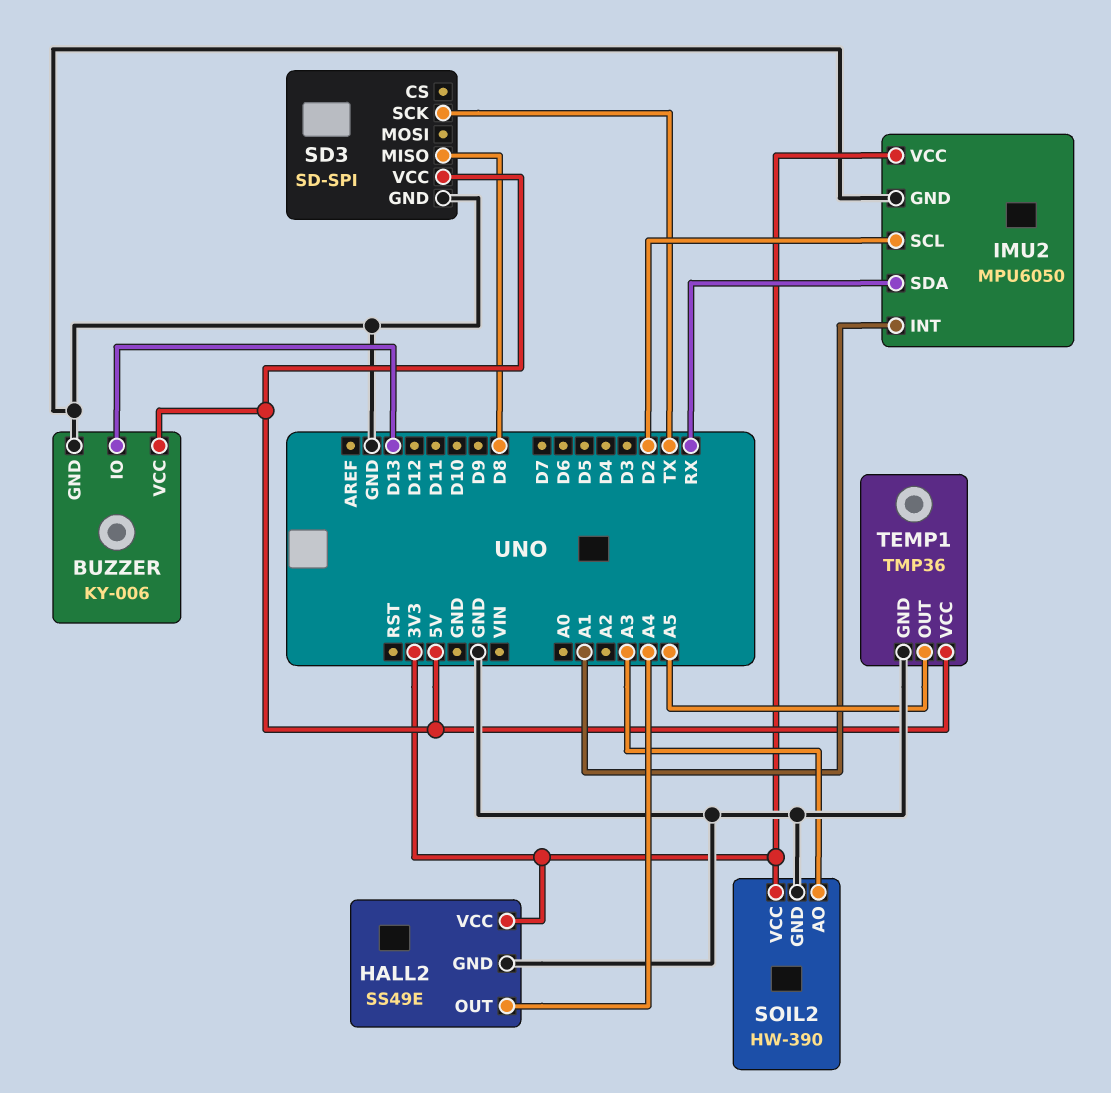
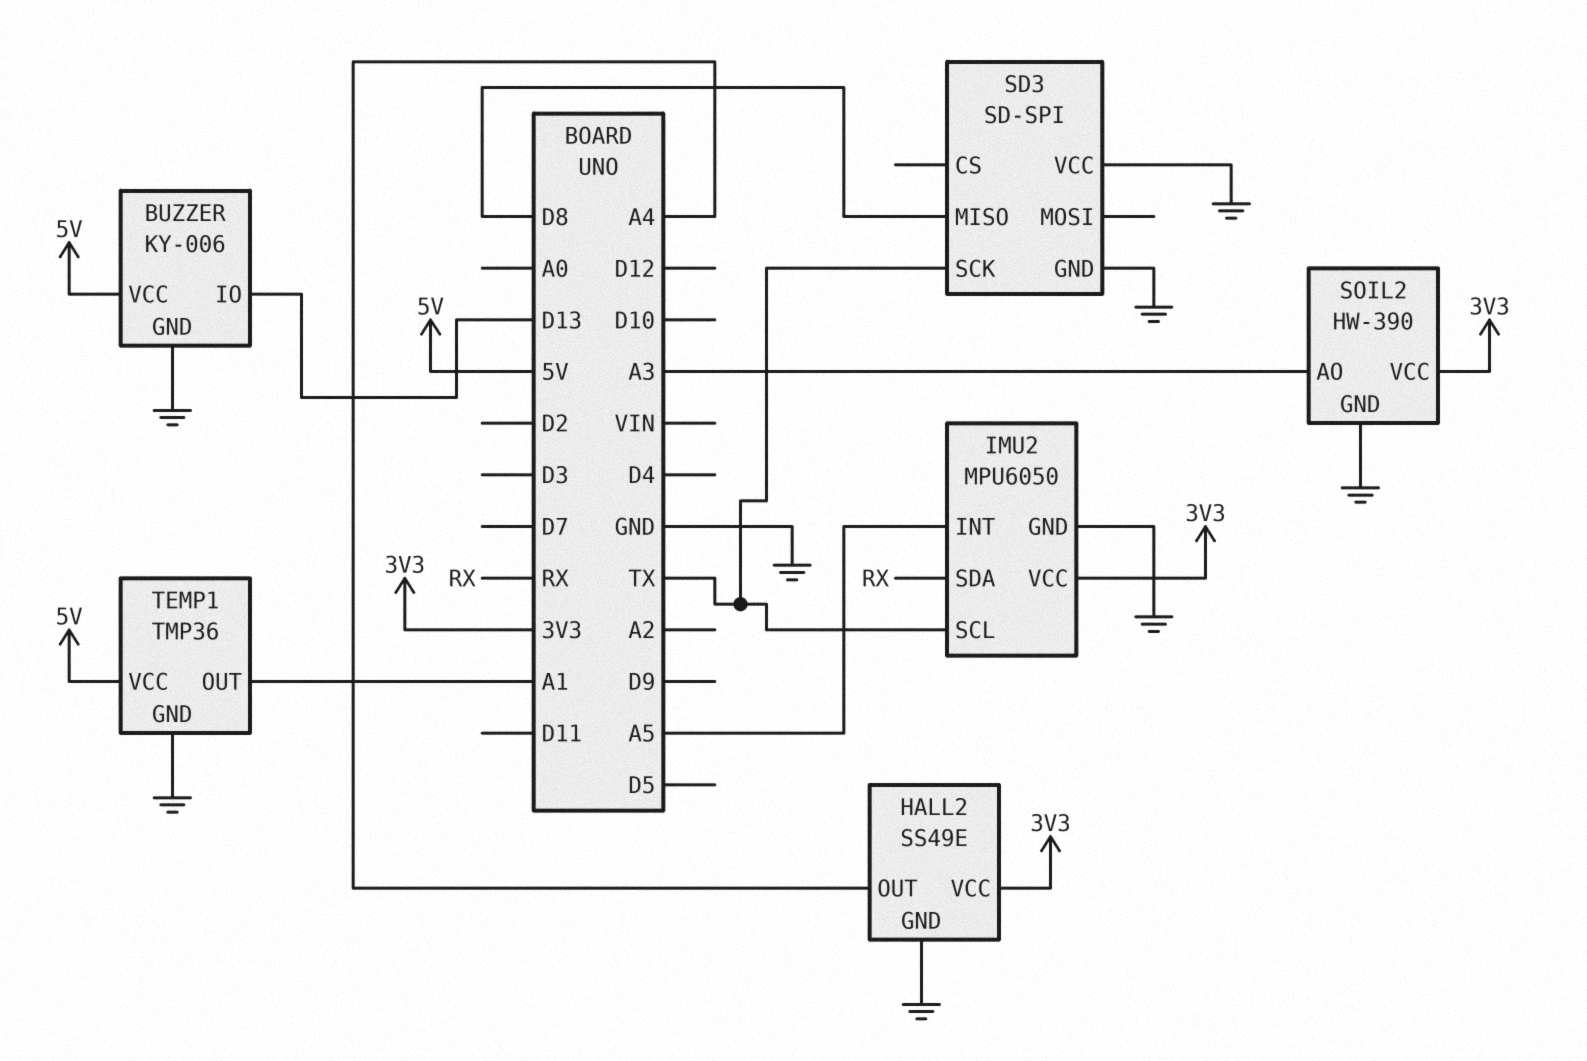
IMU2 pin INT: A1 -> A5
IMU2 pin SCL: D2 -> TX
SD3 pin VCC: 5V -> GND
TEMP1 pin OUT: A5 -> A1

